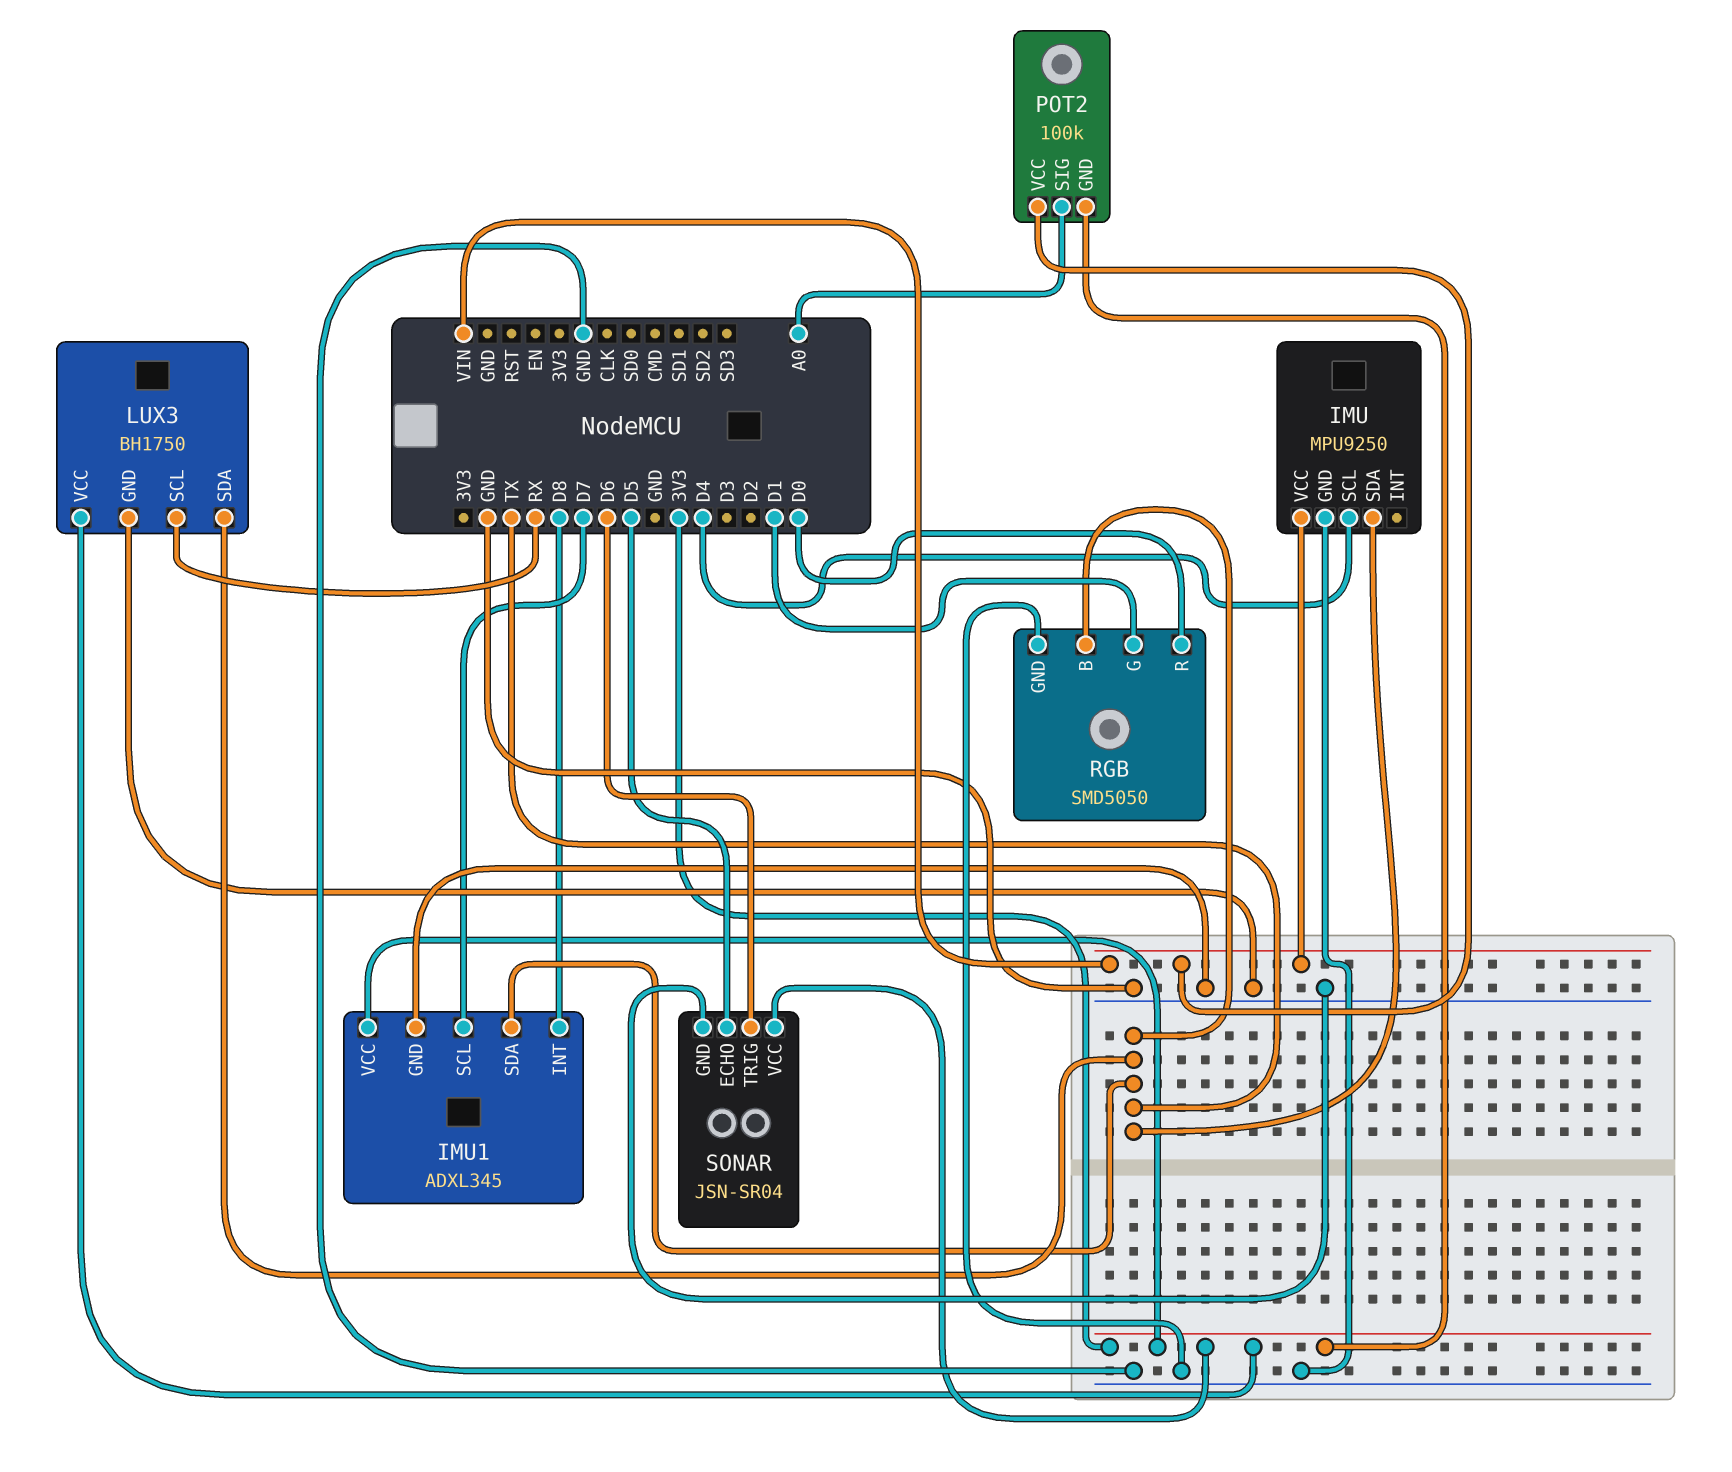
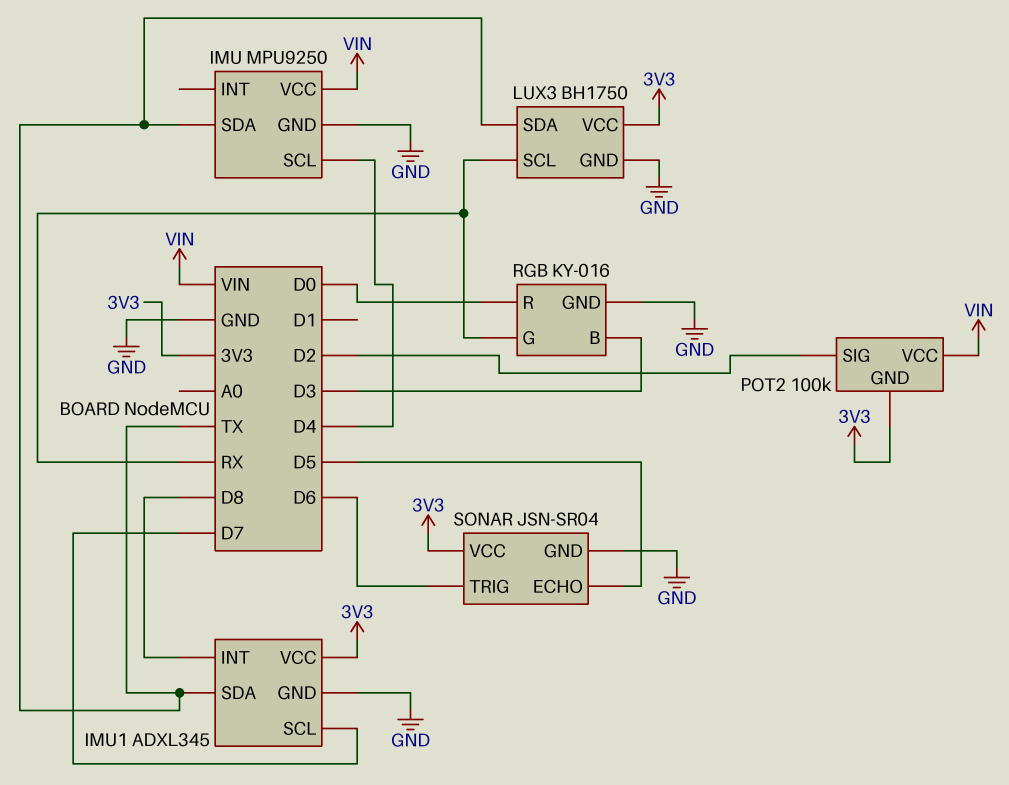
POT2 pin SIG: A0 -> D2
RGB: SMD5050 -> KY-016
RGB pin B: TX -> D3
RGB pin G: D1 -> RX

